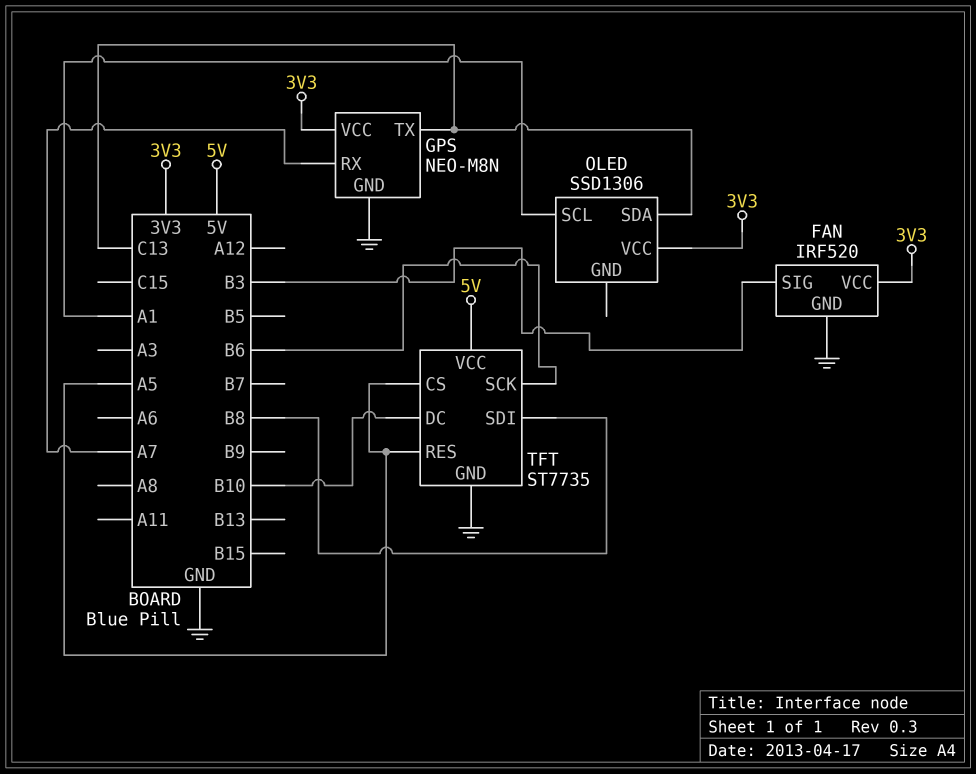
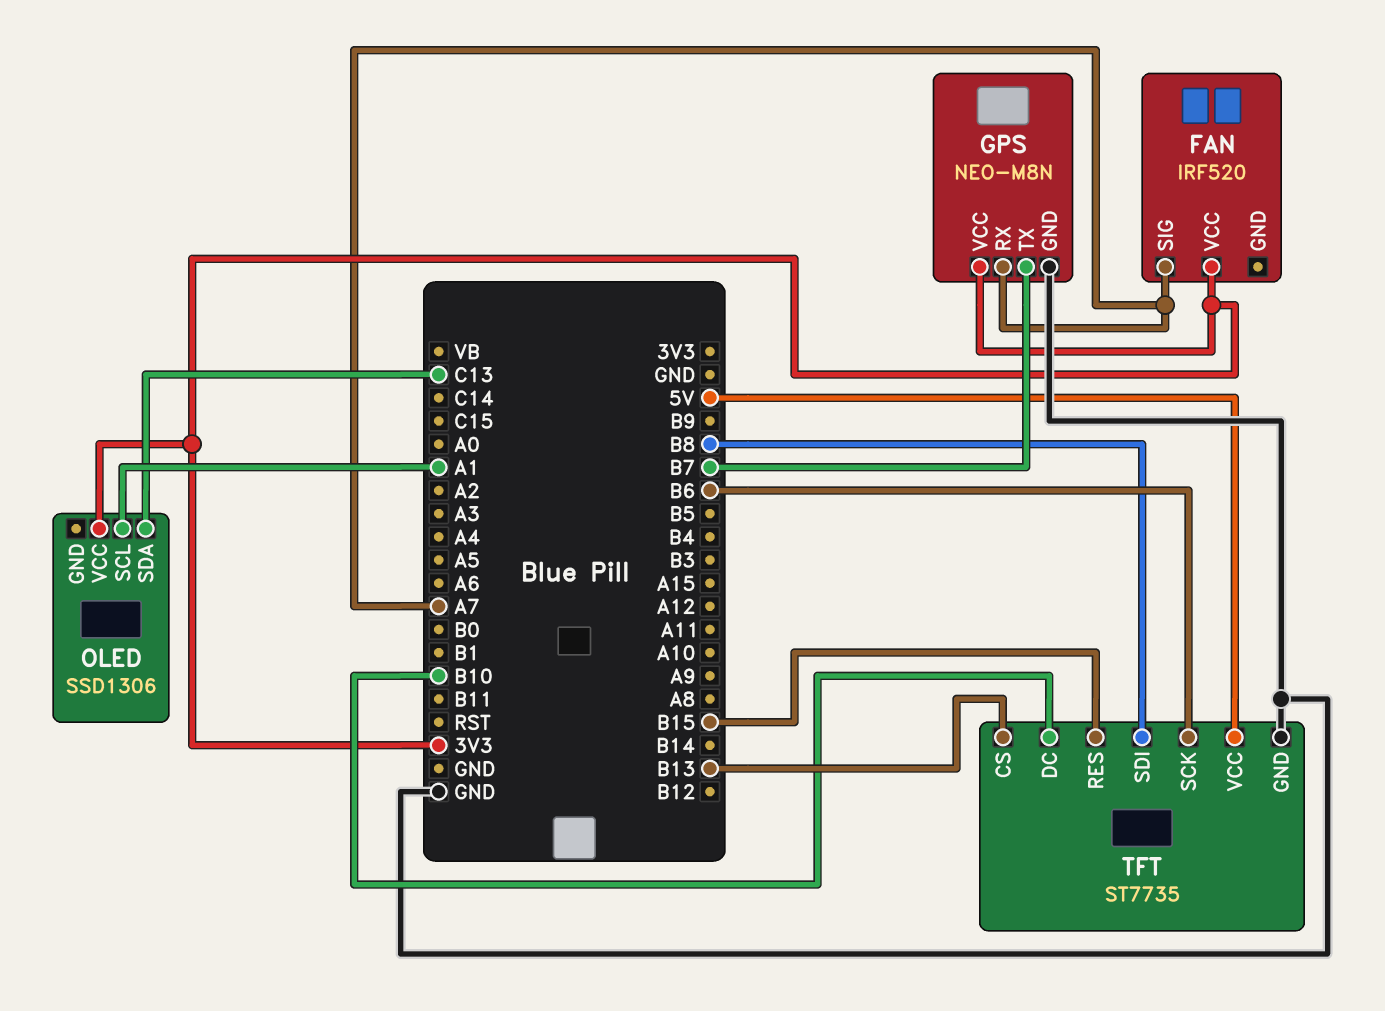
FAN pin GND: GND -> none
FAN pin SIG: B3 -> A7
GPS pin TX: C13 -> B7
TFT pin CS: A5 -> B13
TFT pin RES: A5 -> B15

